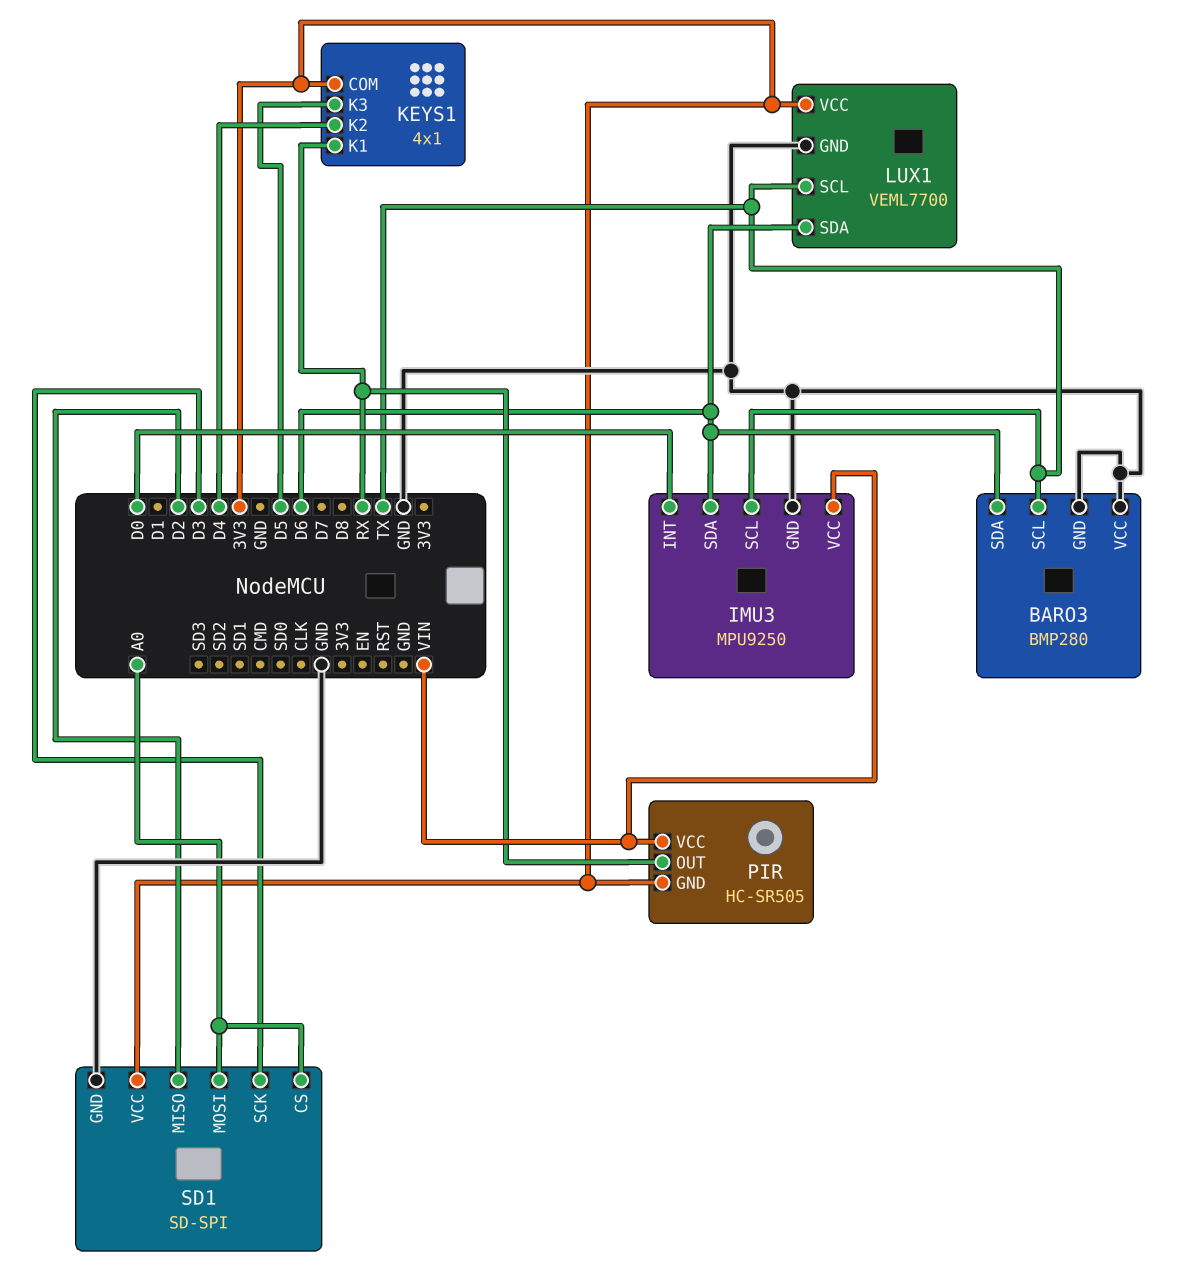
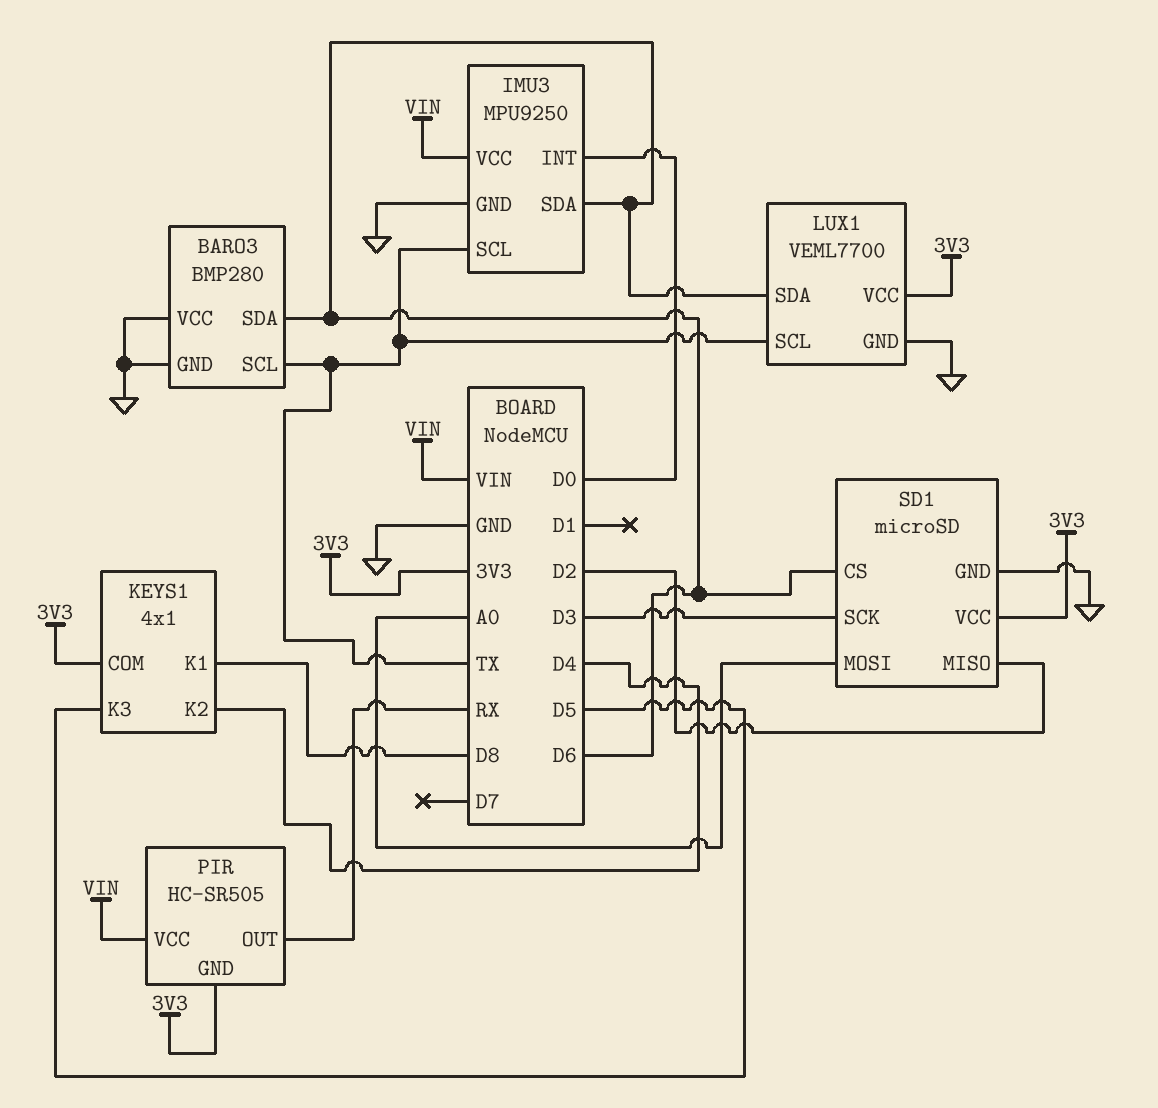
KEYS1 pin K1: RX -> D8
SD1: SD-SPI -> microSD
SD1 pin CS: A0 -> D6

